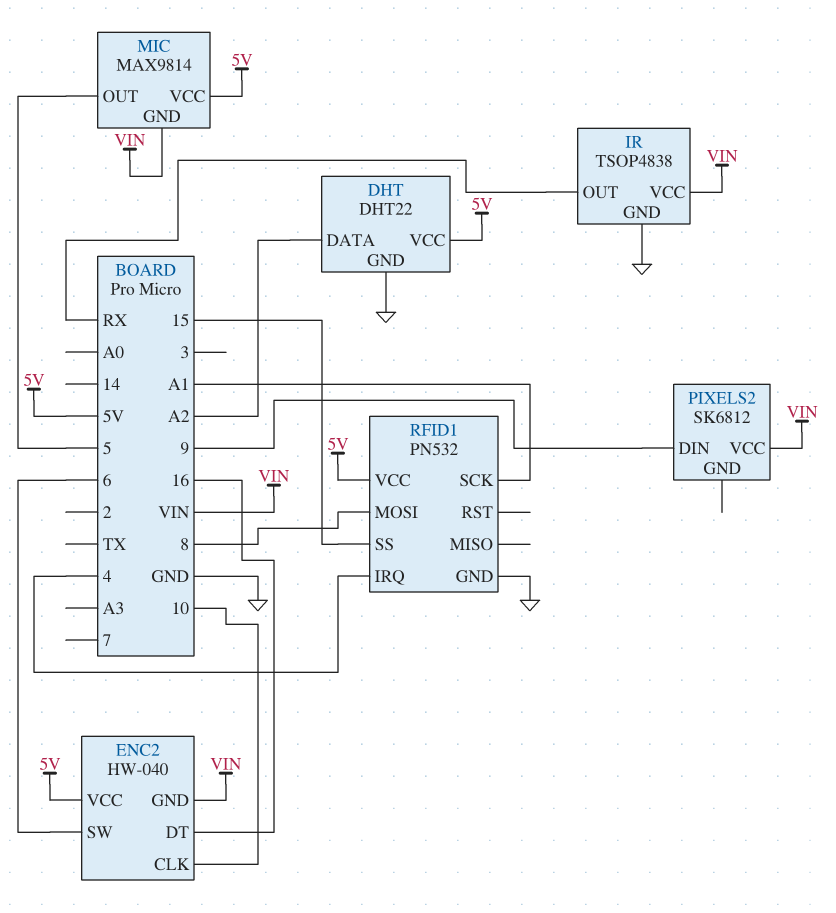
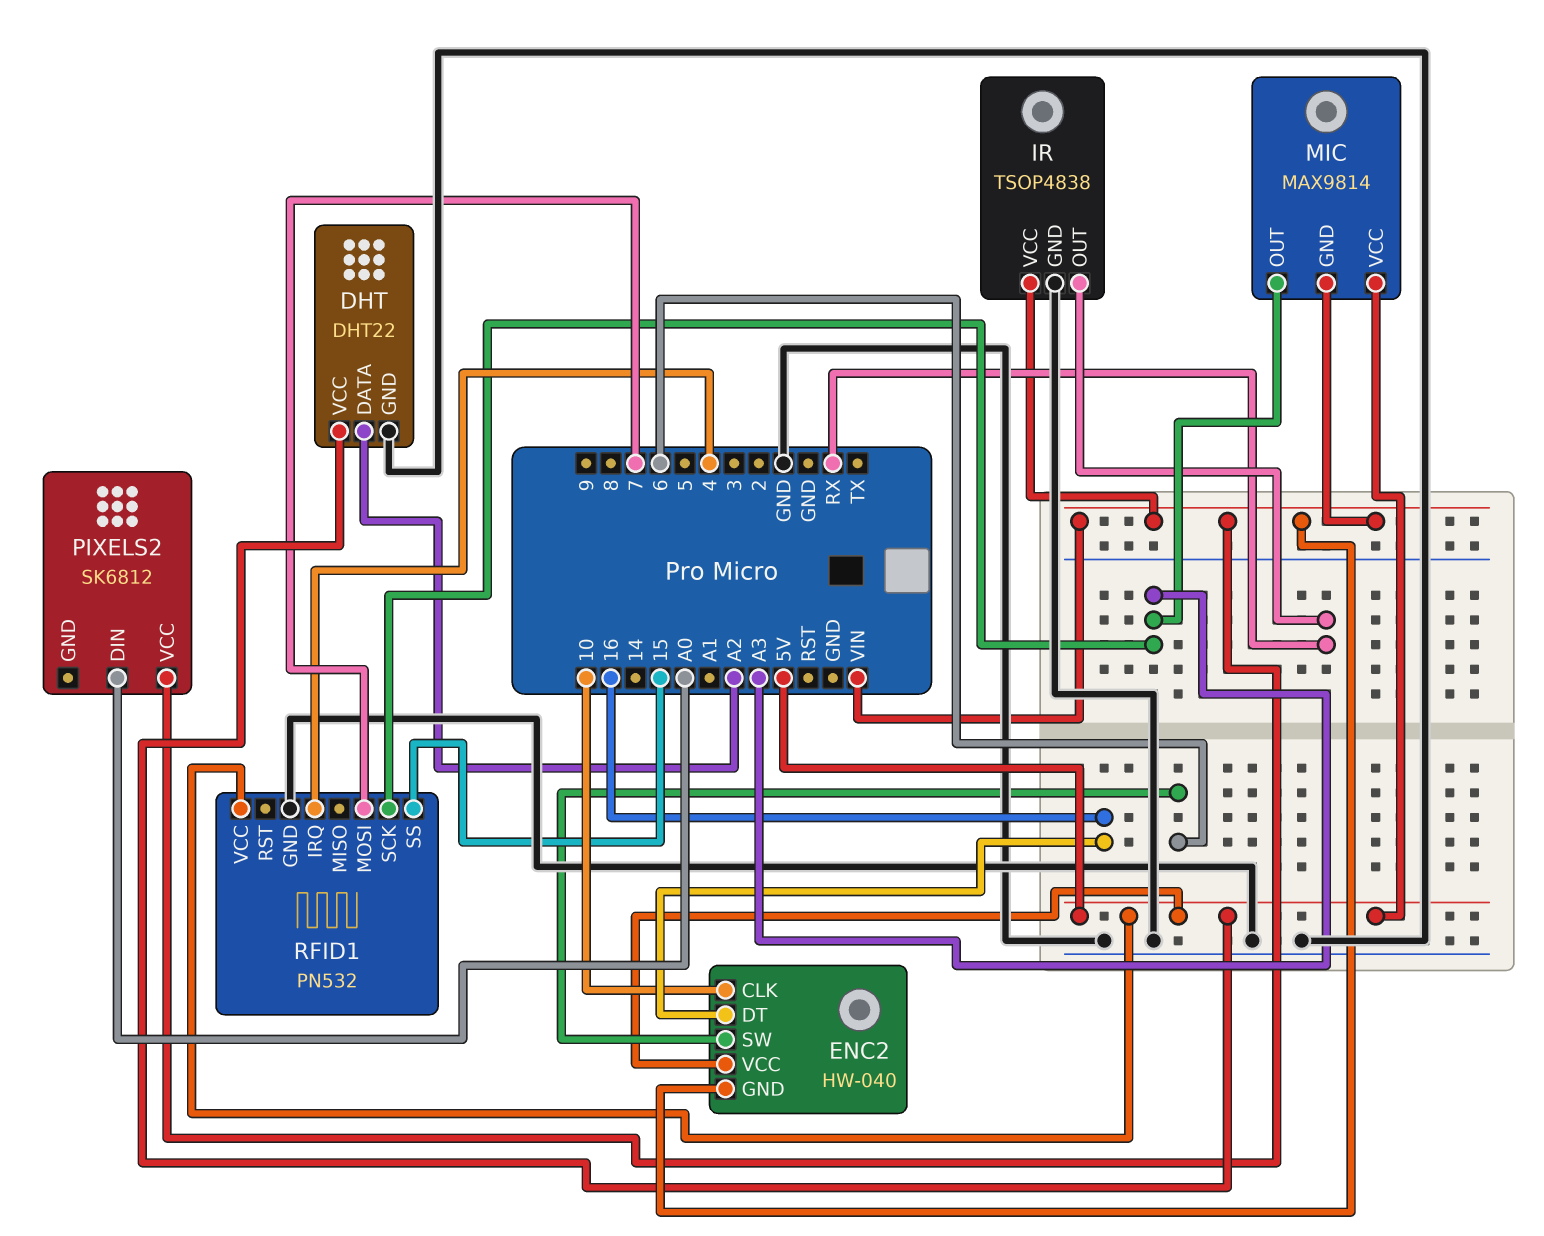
MIC pin OUT: 5 -> A3
PIXELS2 pin DIN: 9 -> A0
RFID1 pin MOSI: 8 -> 7
RFID1 pin SCK: A1 -> A3

